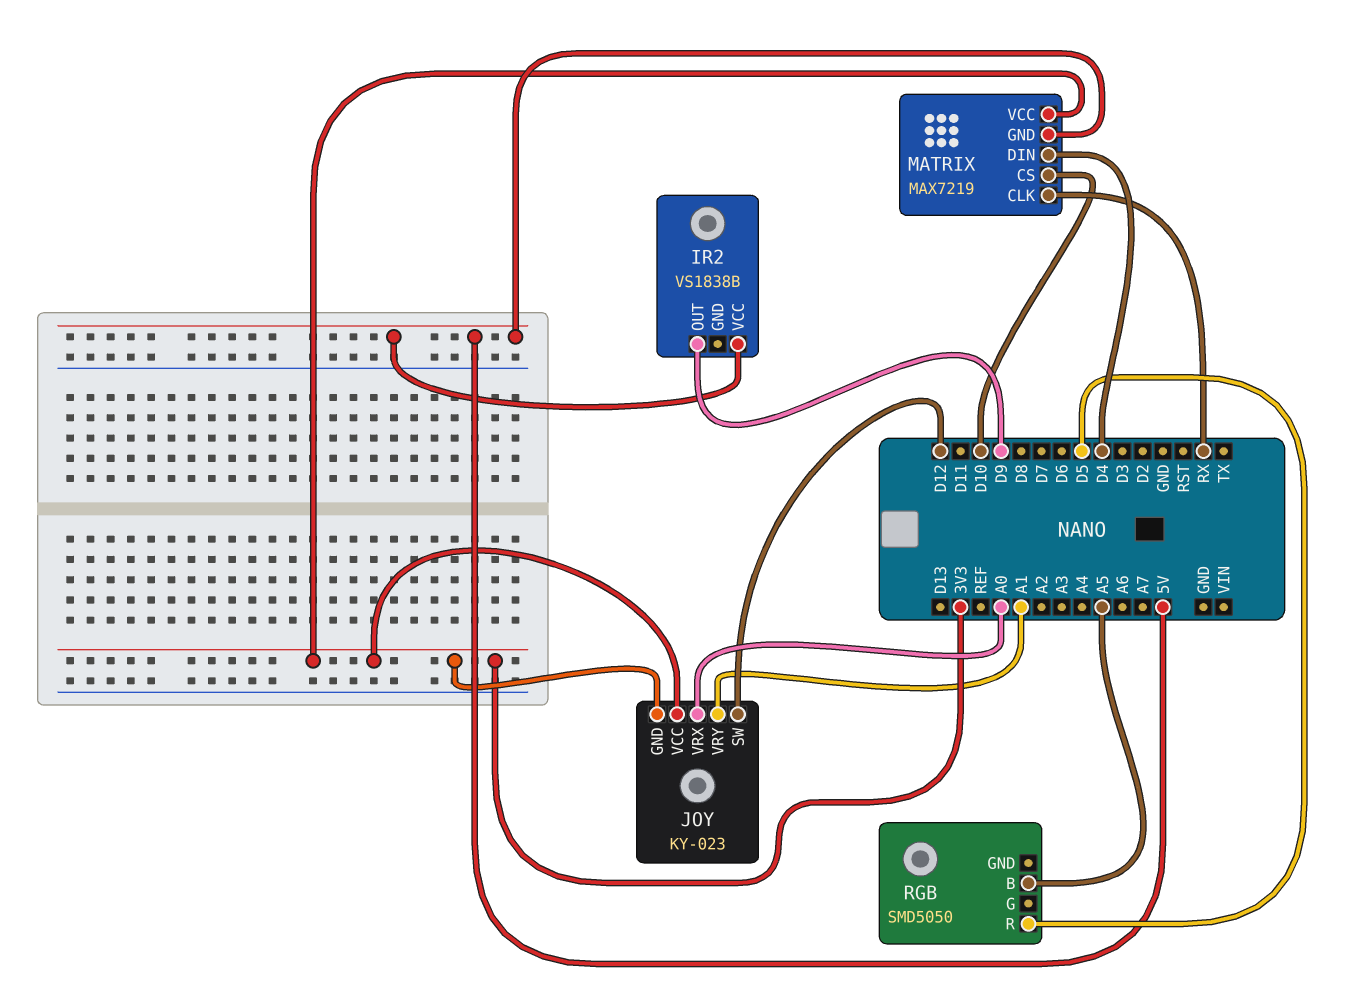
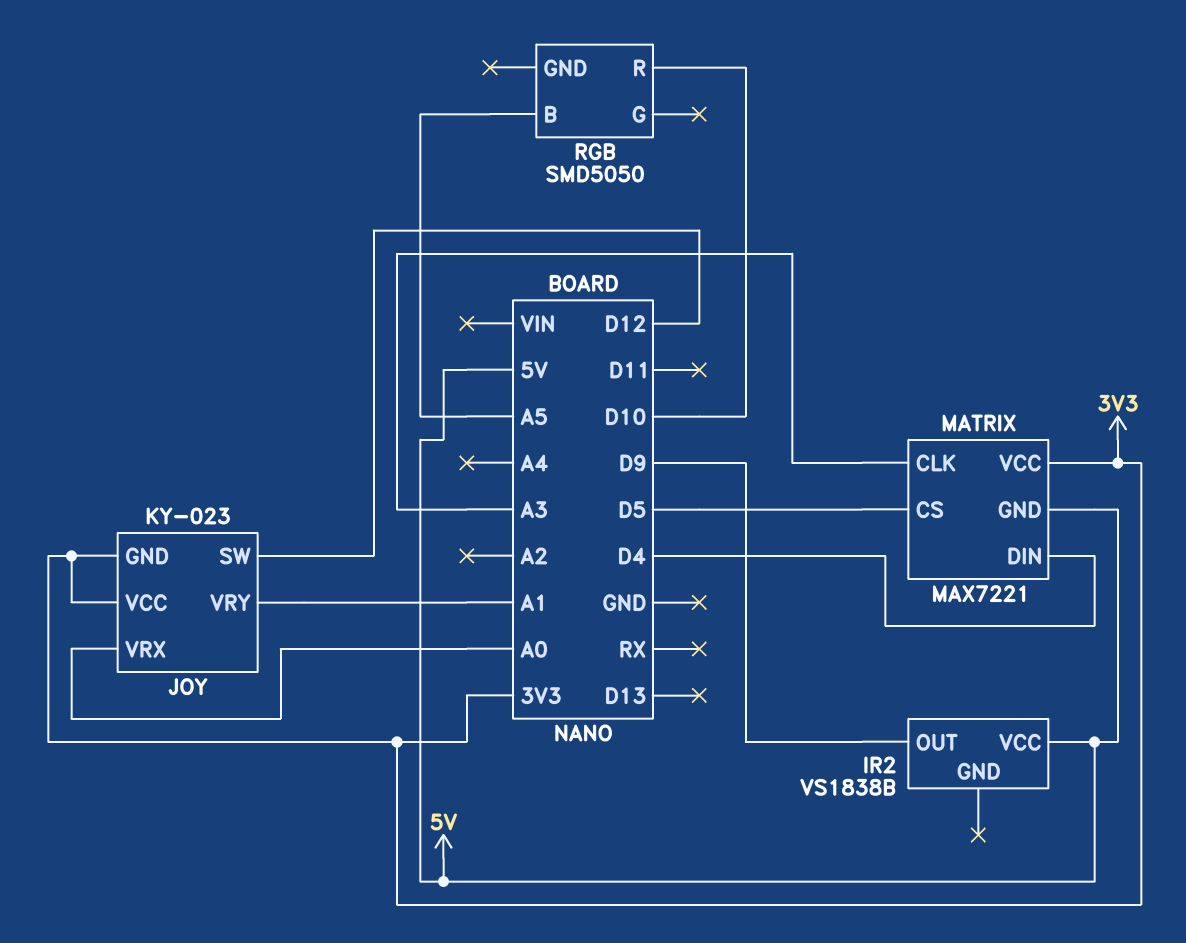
MATRIX: MAX7219 -> MAX7221
MATRIX pin CLK: RX -> A3
MATRIX pin CS: D10 -> D5
RGB pin R: D5 -> D10

